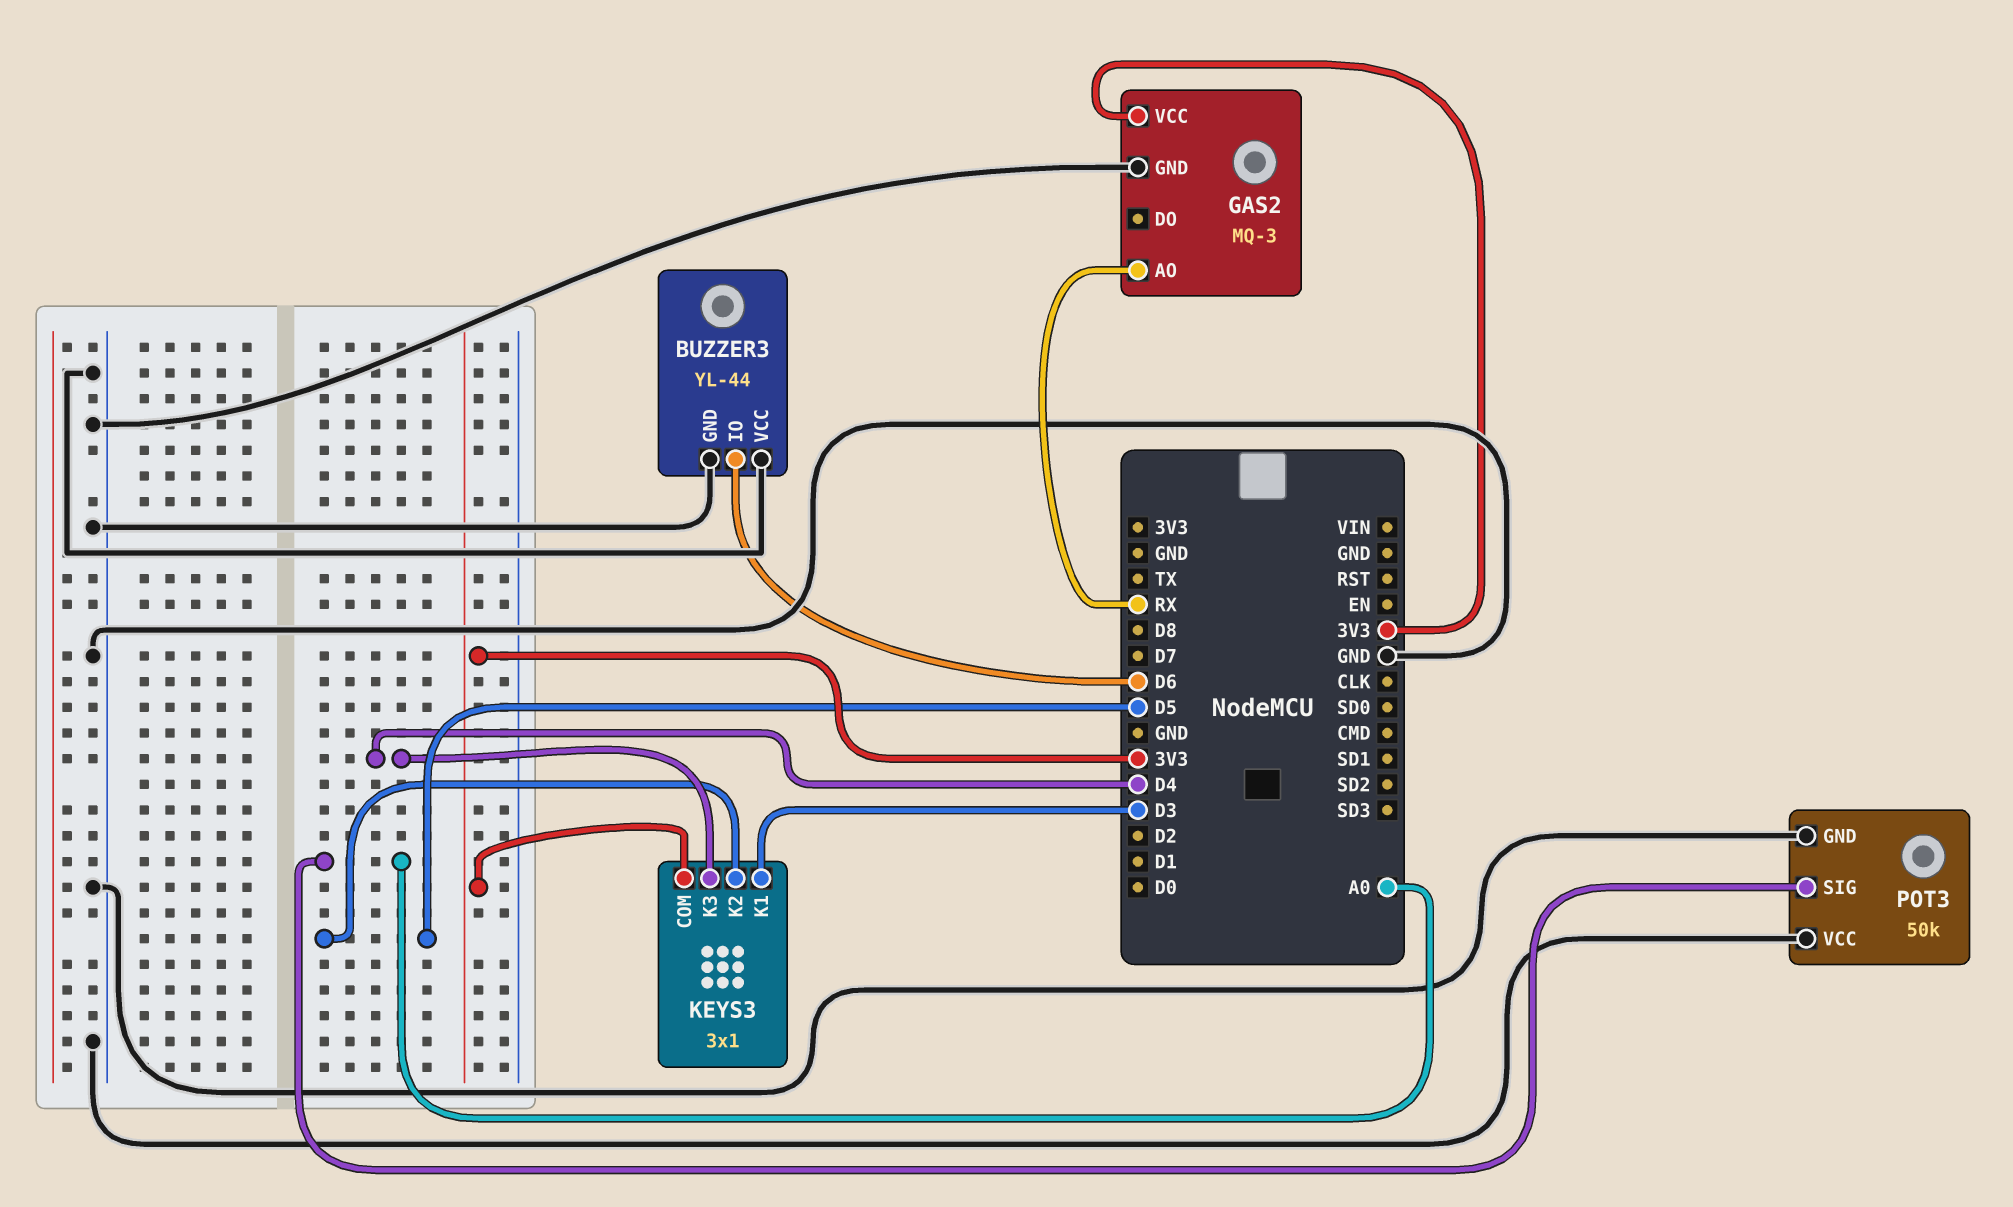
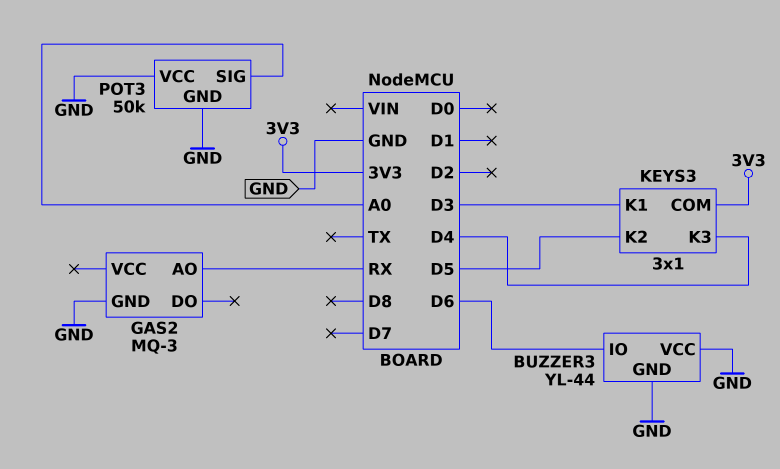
GAS2 pin VCC: 3V3 -> none

